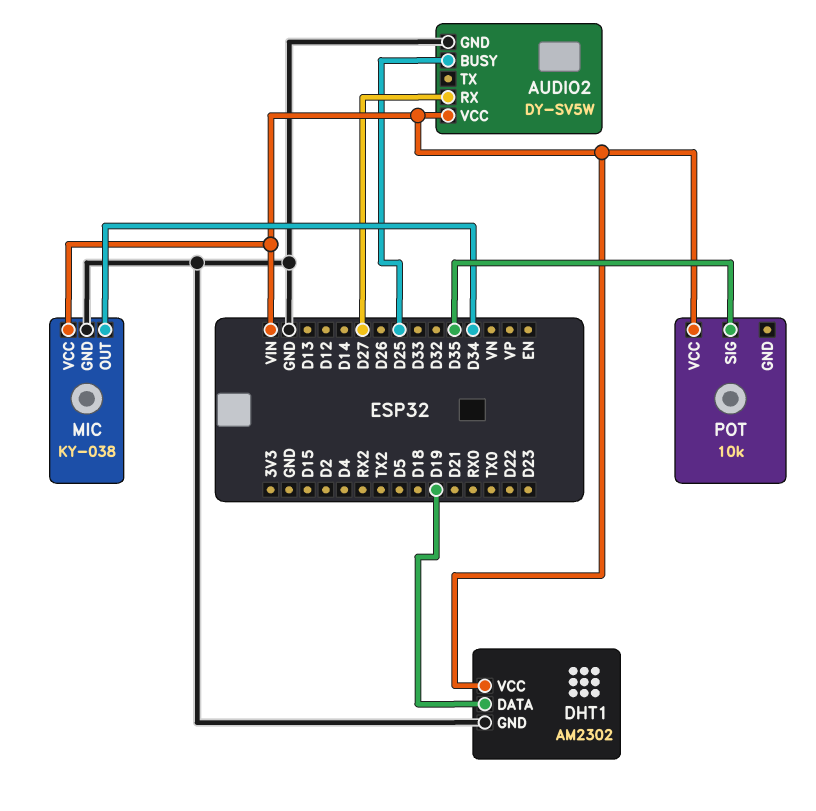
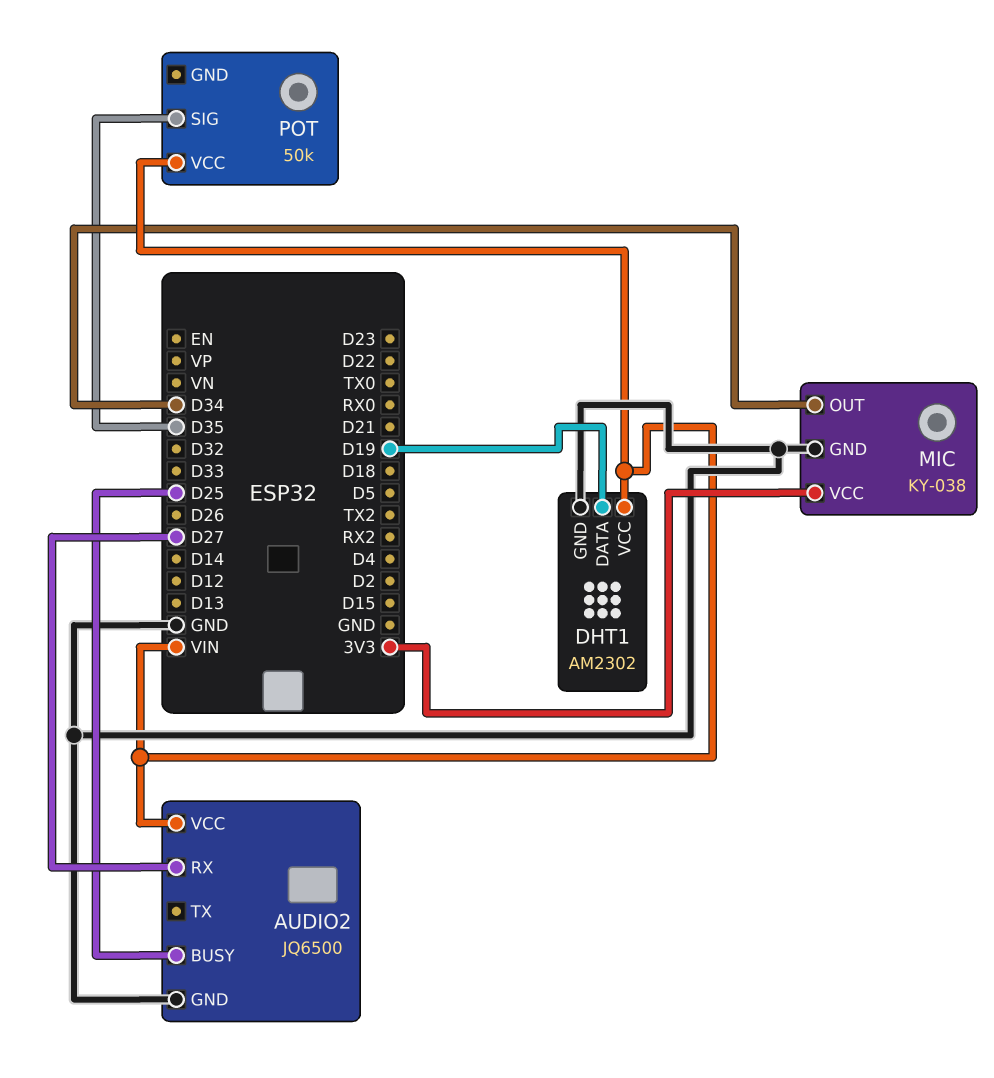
AUDIO2: DY-SV5W -> JQ6500
MIC pin VCC: VIN -> 3V3
POT: 10k -> 50k

